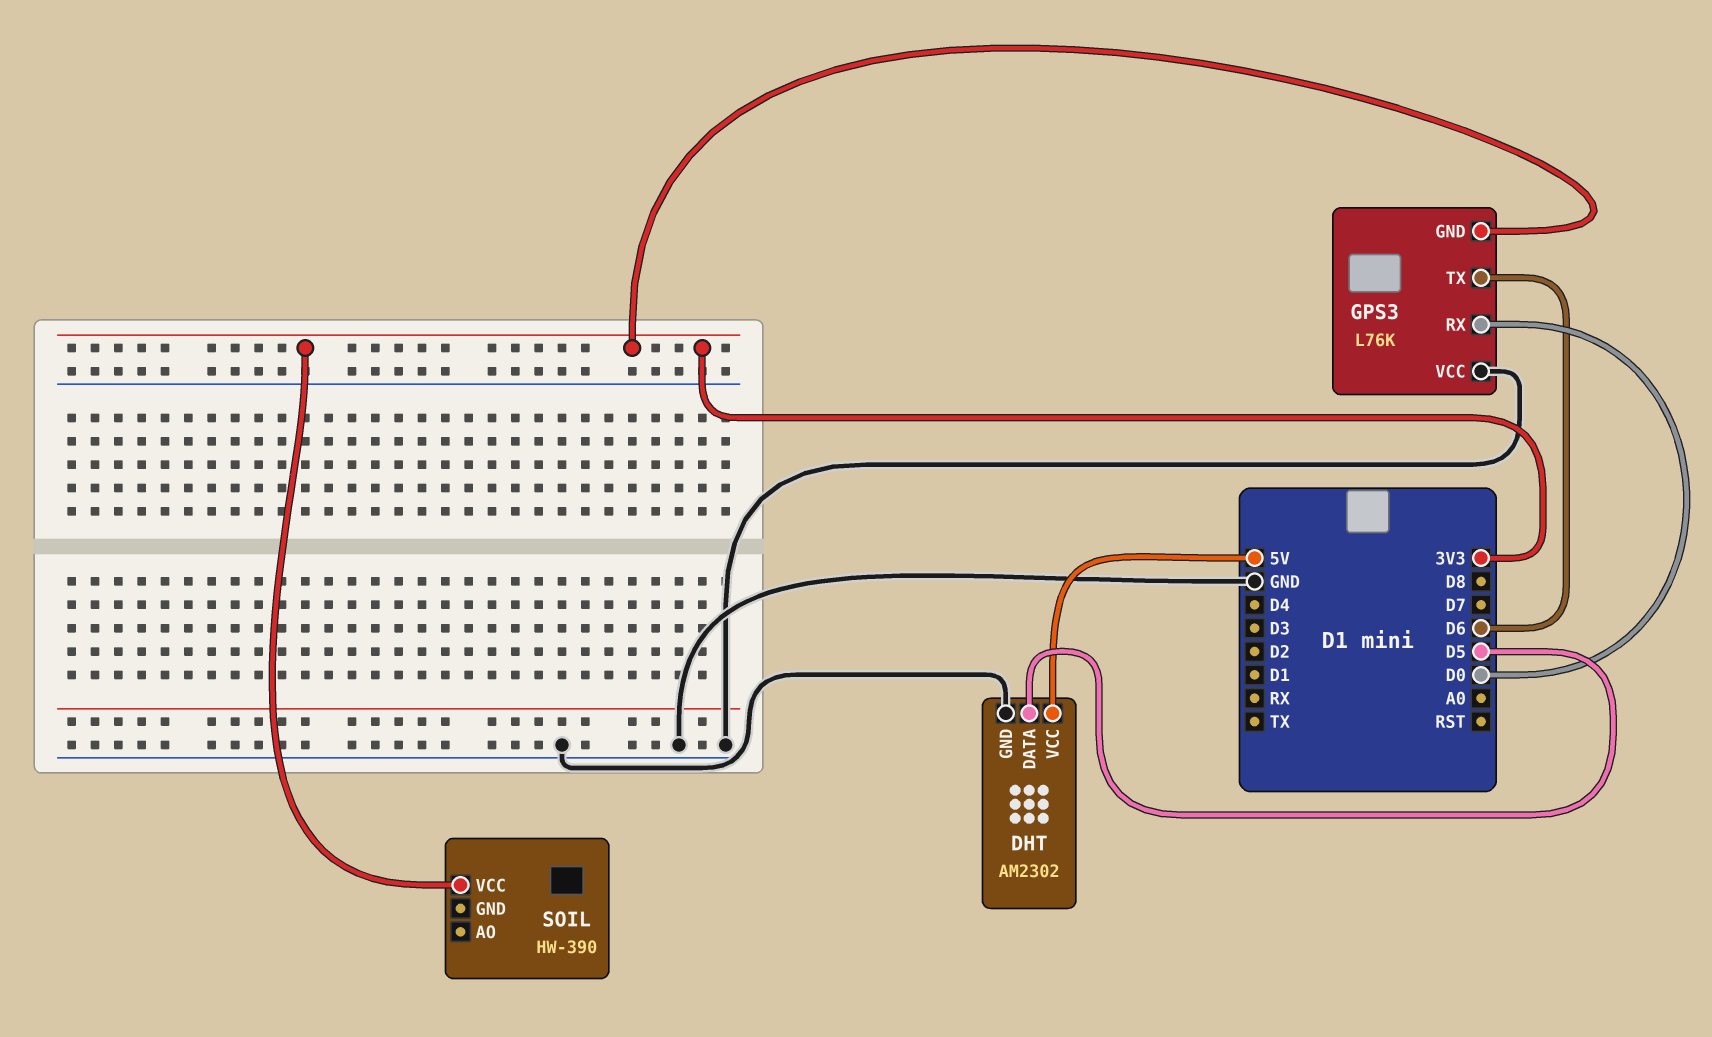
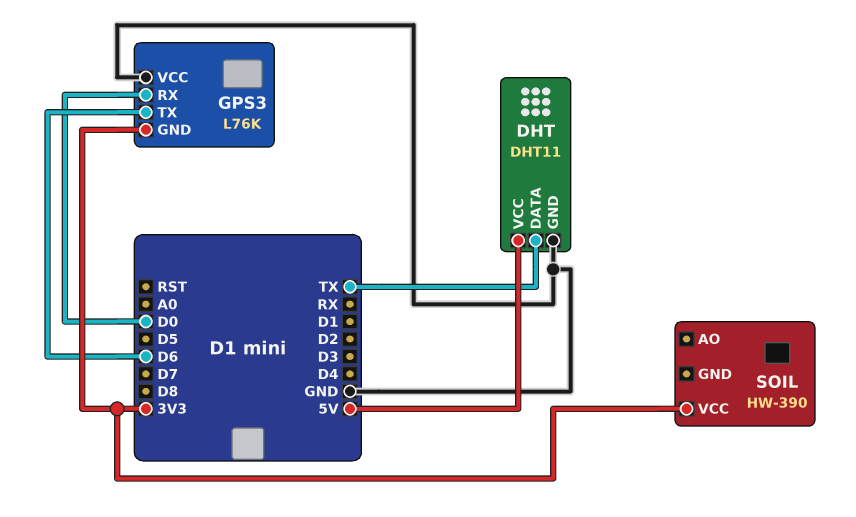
DHT: AM2302 -> DHT11
DHT pin DATA: D5 -> TX

